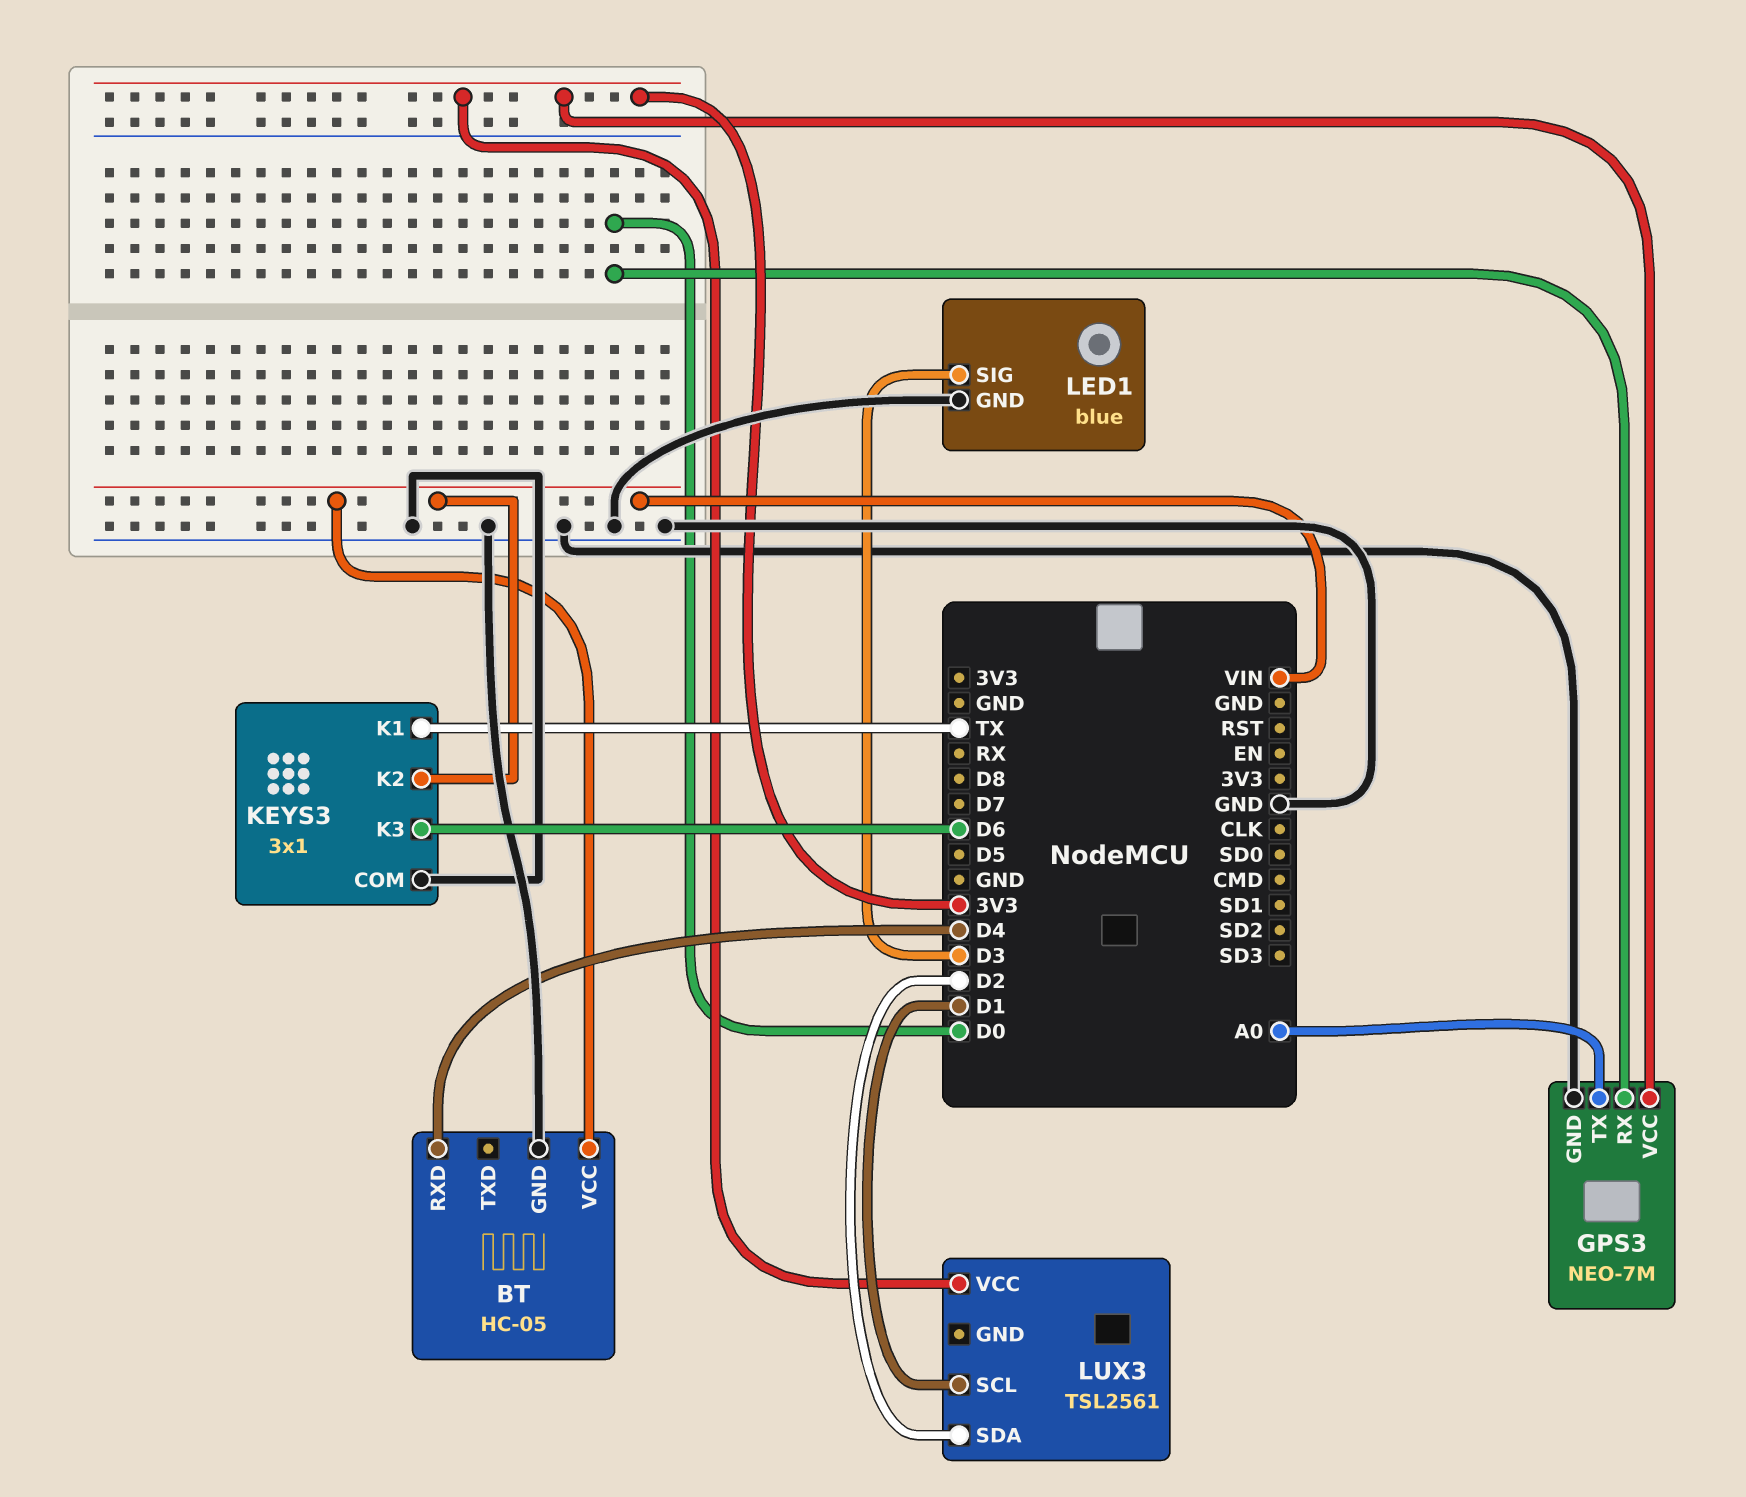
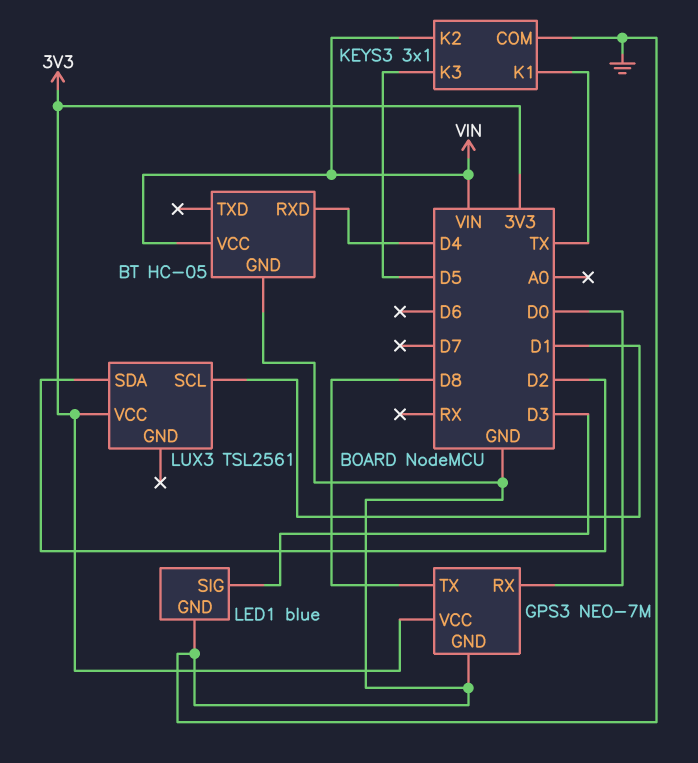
GPS3 pin TX: A0 -> D8
KEYS3 pin K3: D6 -> D5

